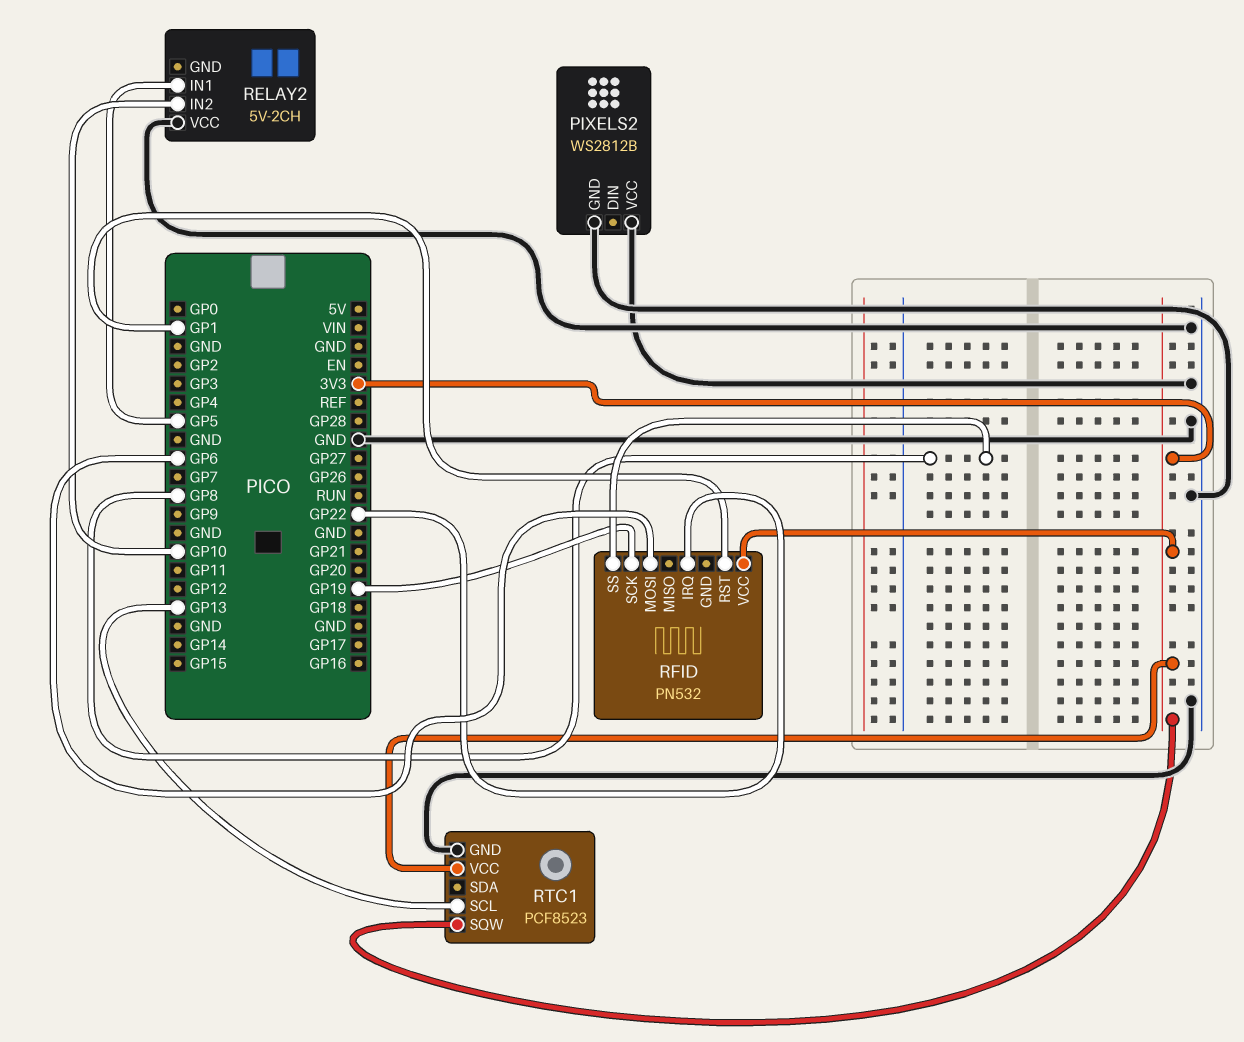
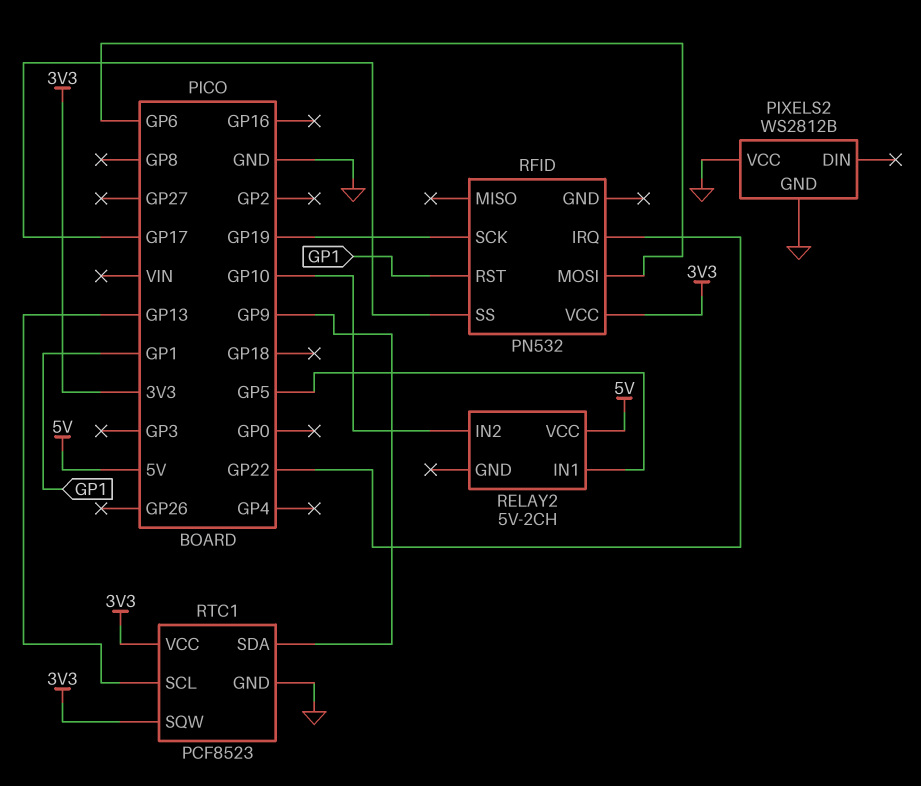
RELAY2 pin VCC: GND -> 5V
RFID pin SS: GP8 -> GP17
RTC1 pin SDA: none -> GP9

